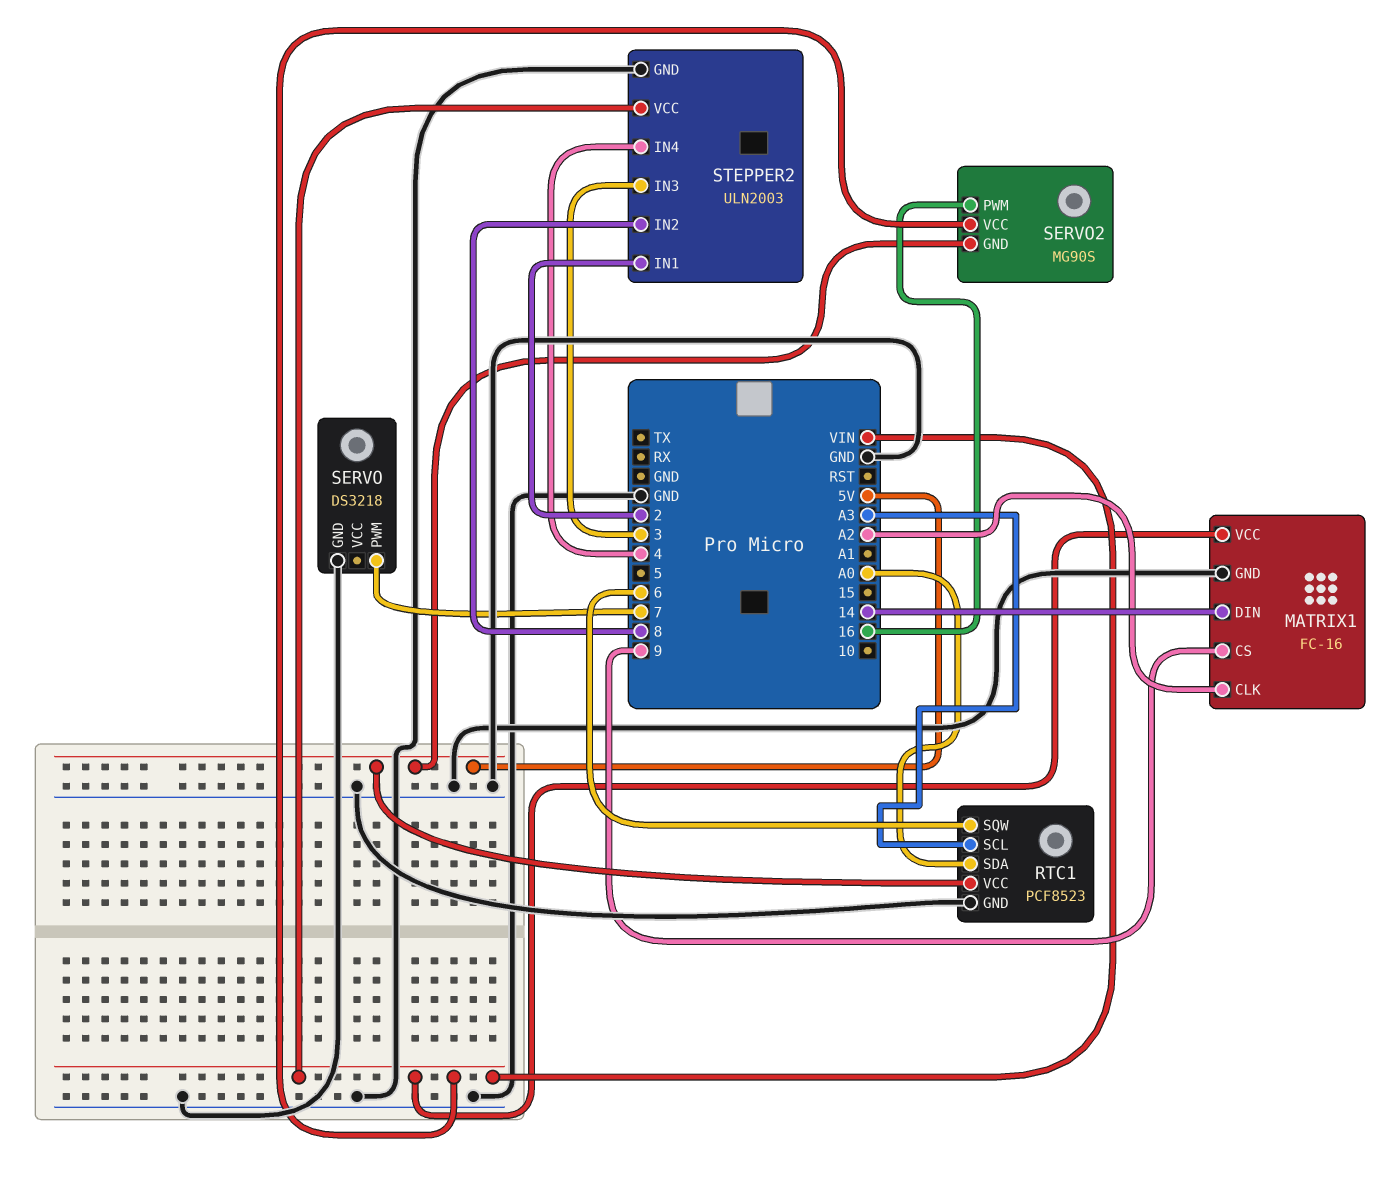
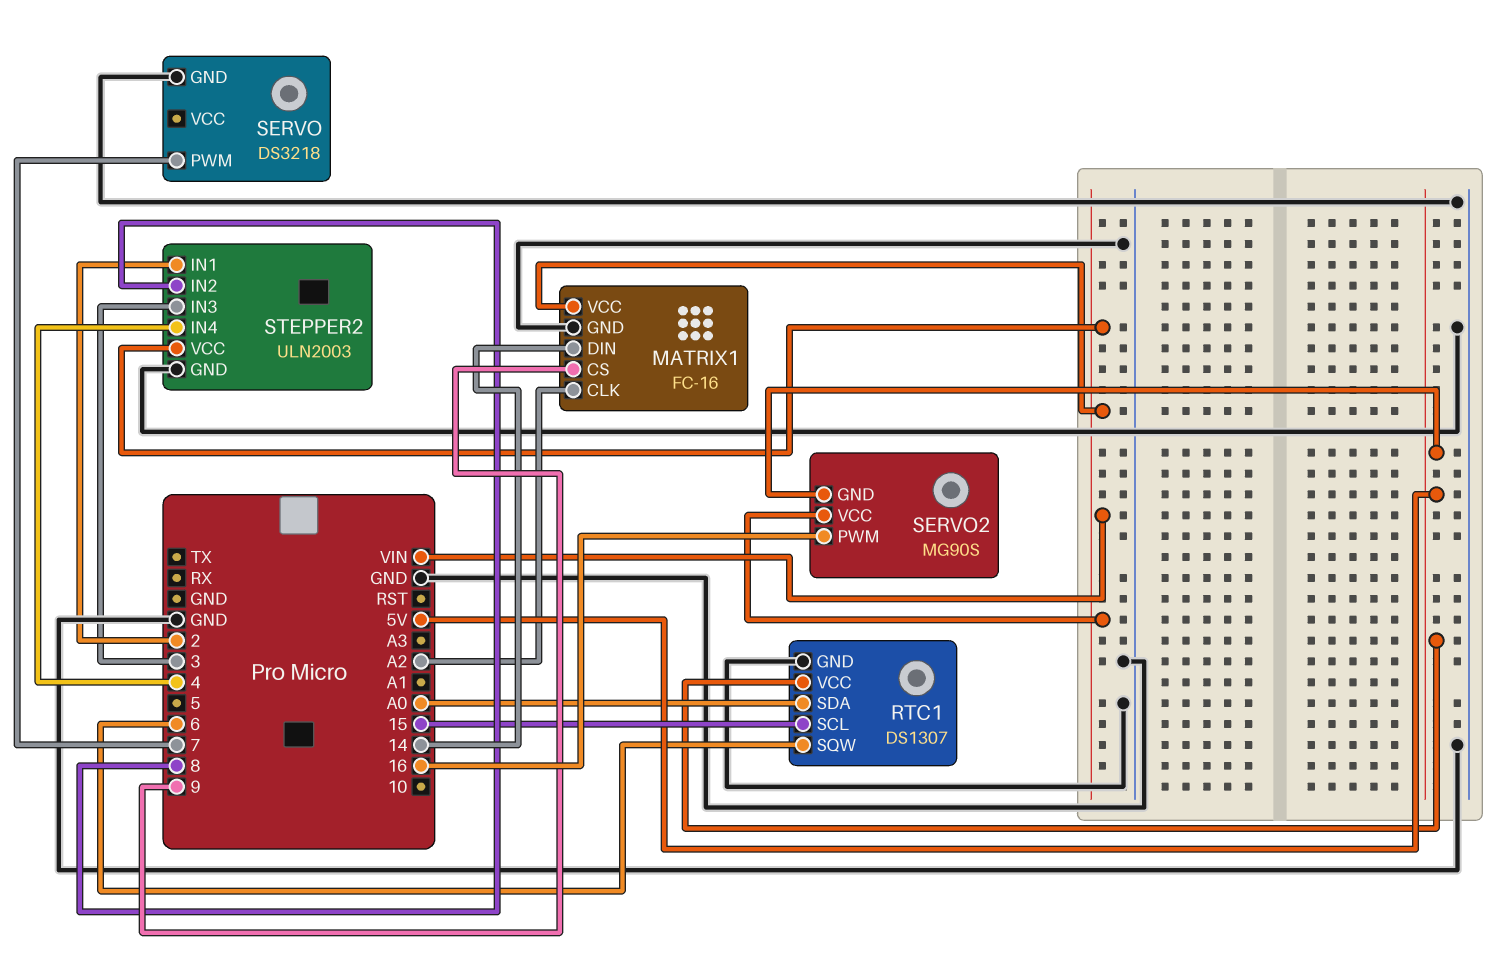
RTC1: PCF8523 -> DS1307
RTC1 pin SCL: A3 -> 15

